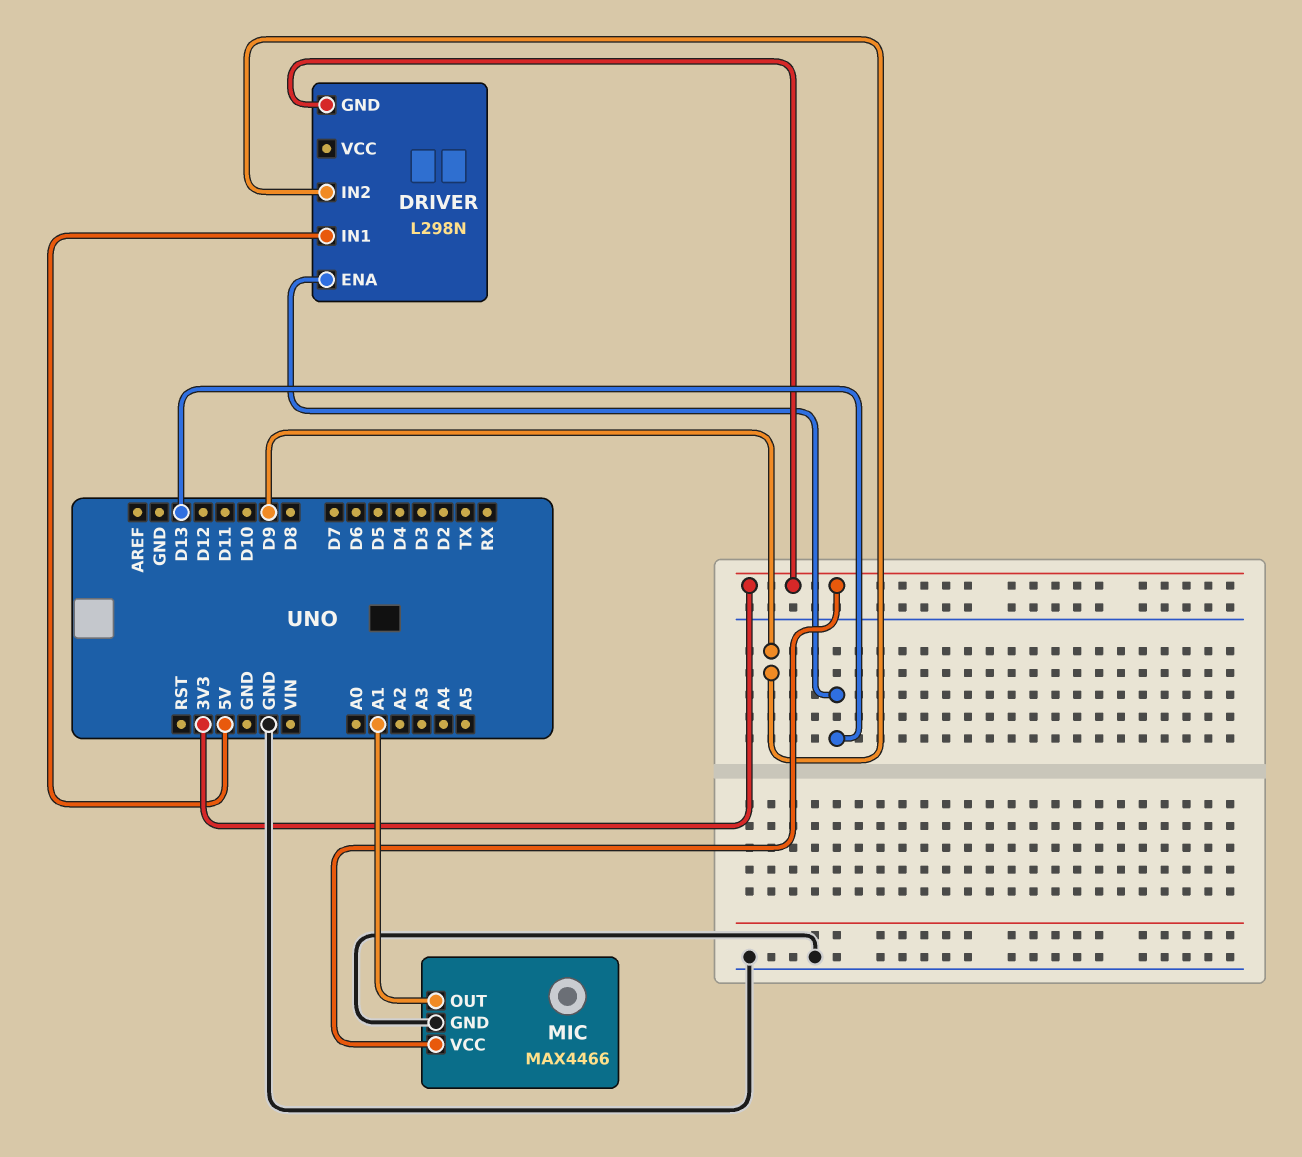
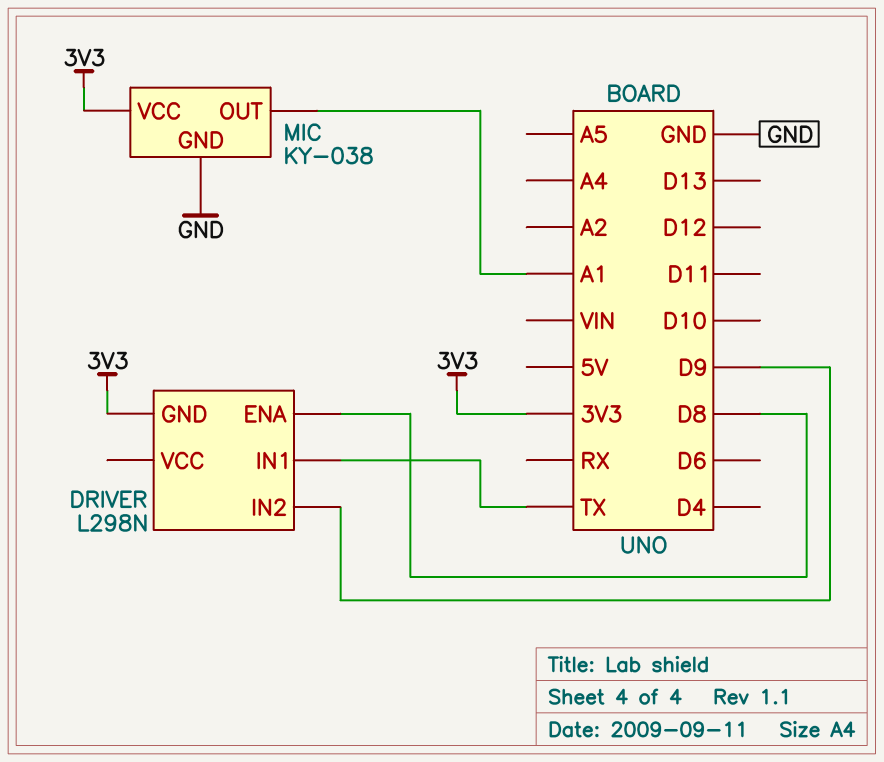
DRIVER pin ENA: D13 -> D8
DRIVER pin IN1: 5V -> TX
MIC: MAX4466 -> KY-038

